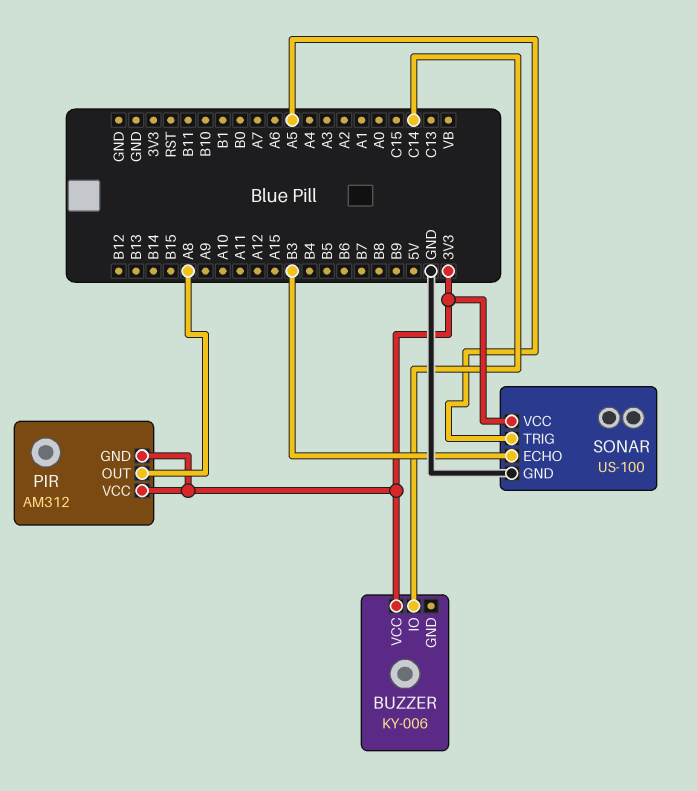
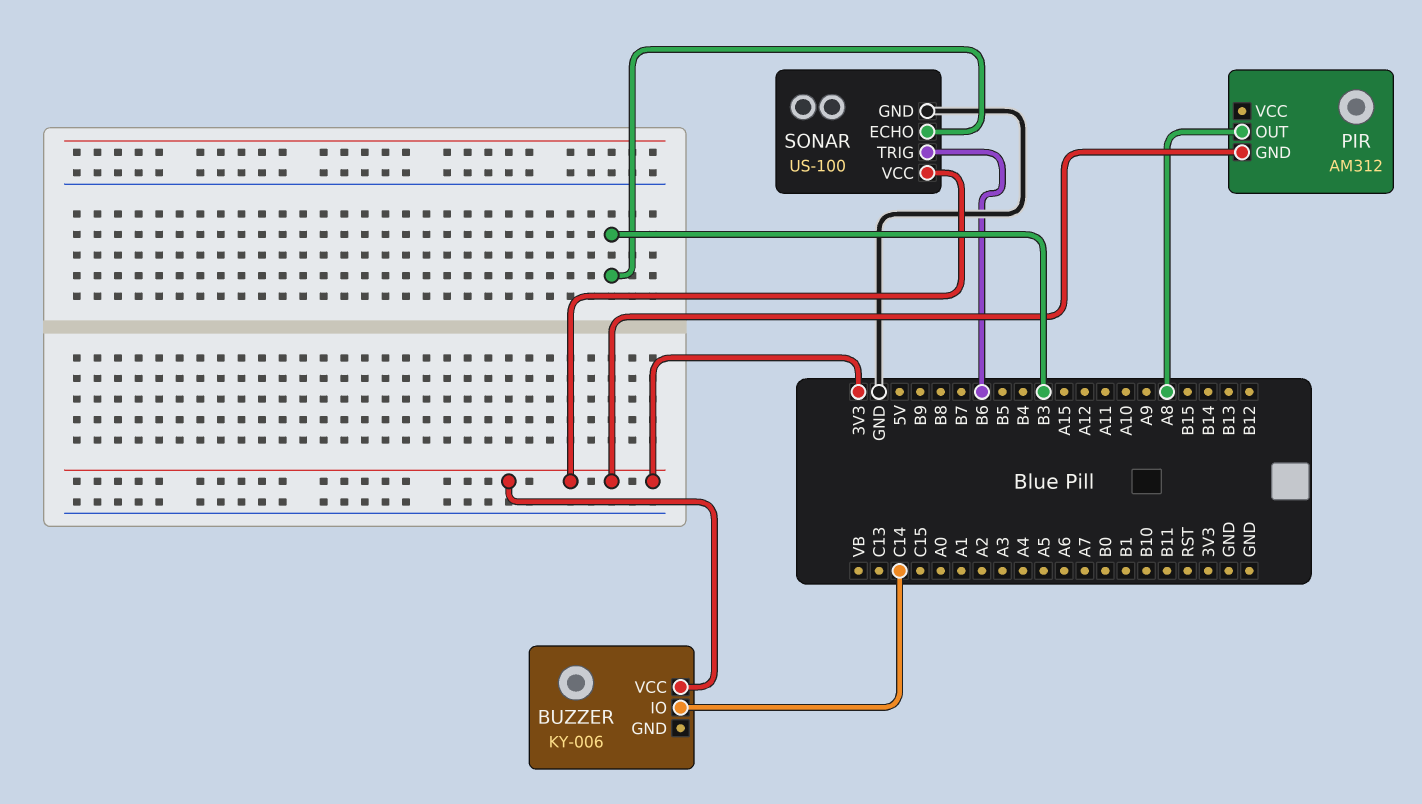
PIR pin VCC: 3V3 -> none
SONAR pin TRIG: A5 -> B6

